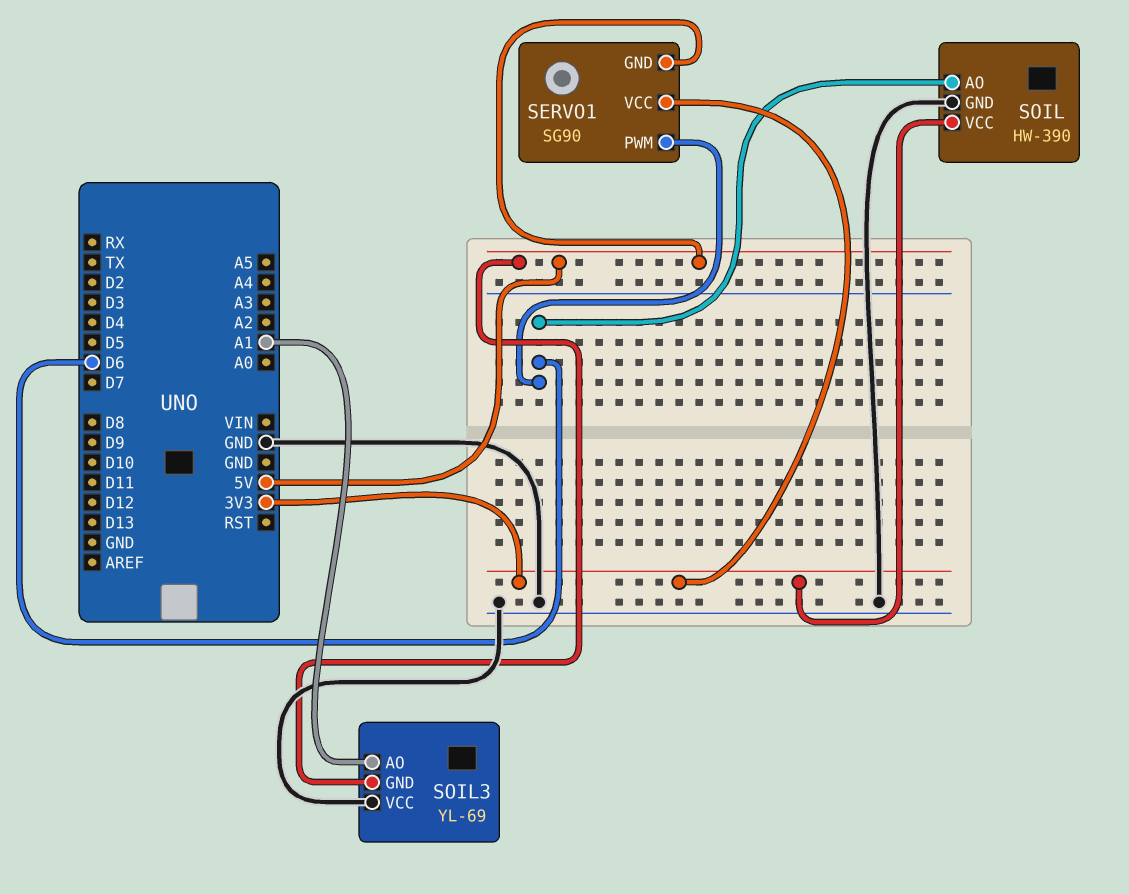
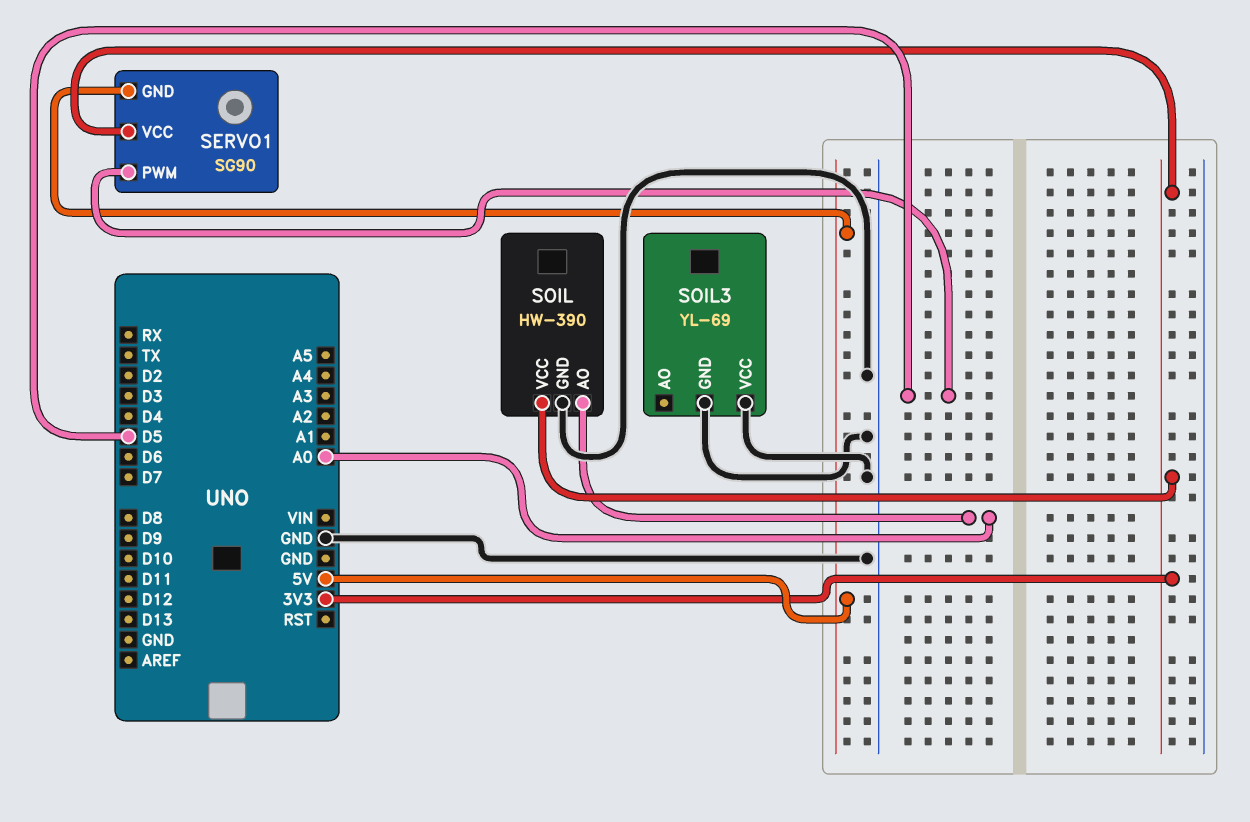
SERVO1 pin PWM: D6 -> D5
SOIL pin AO: D6 -> A0
SOIL3 pin AO: A1 -> none
SOIL3 pin GND: 5V -> GND

